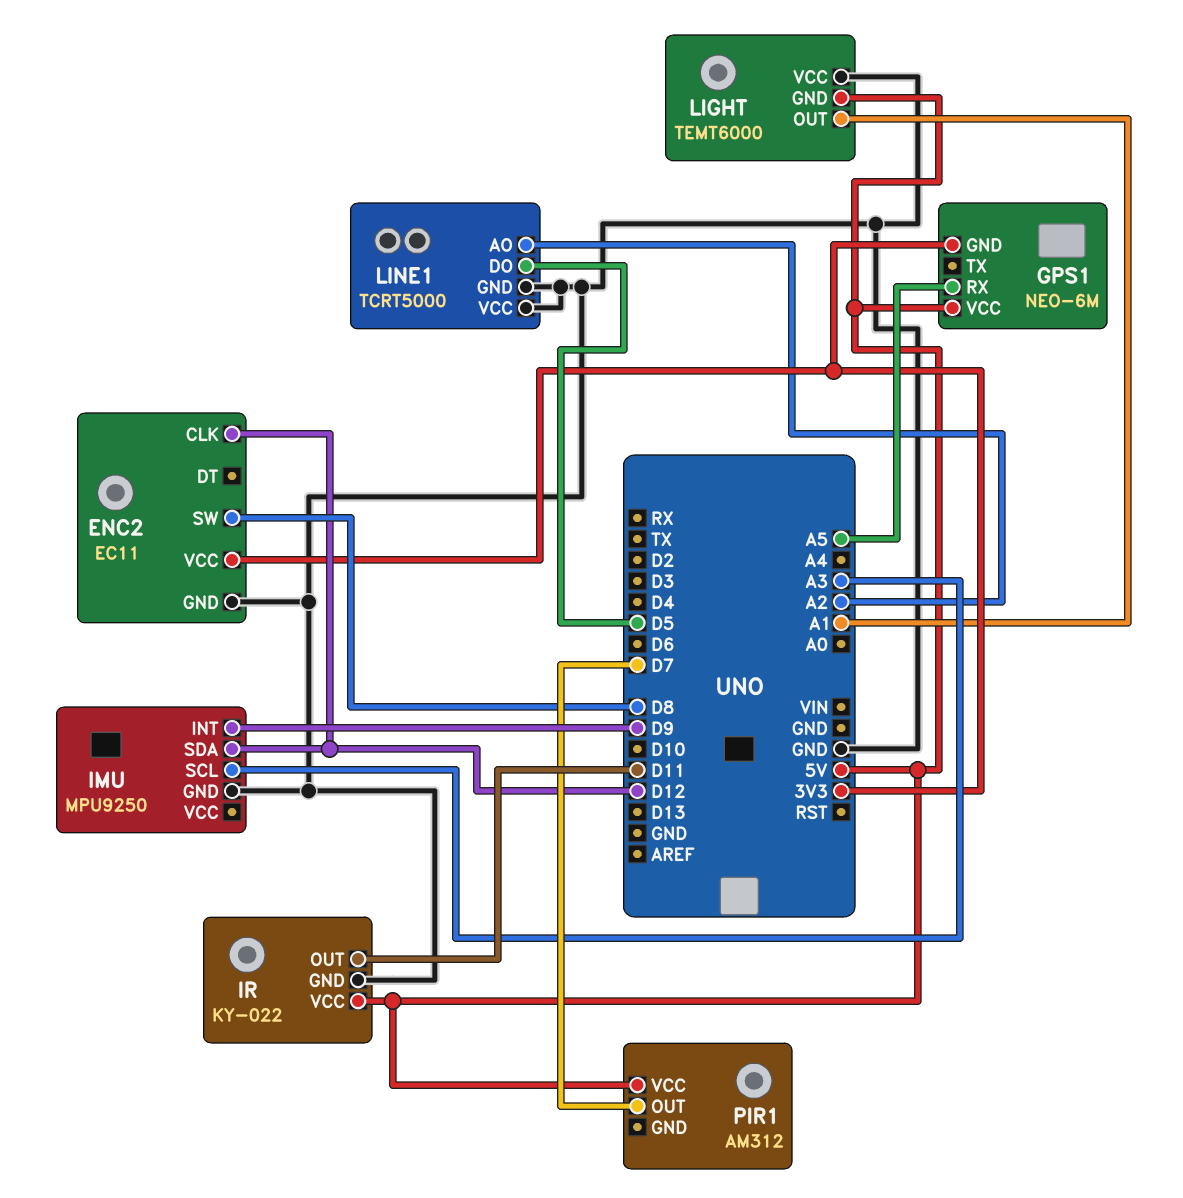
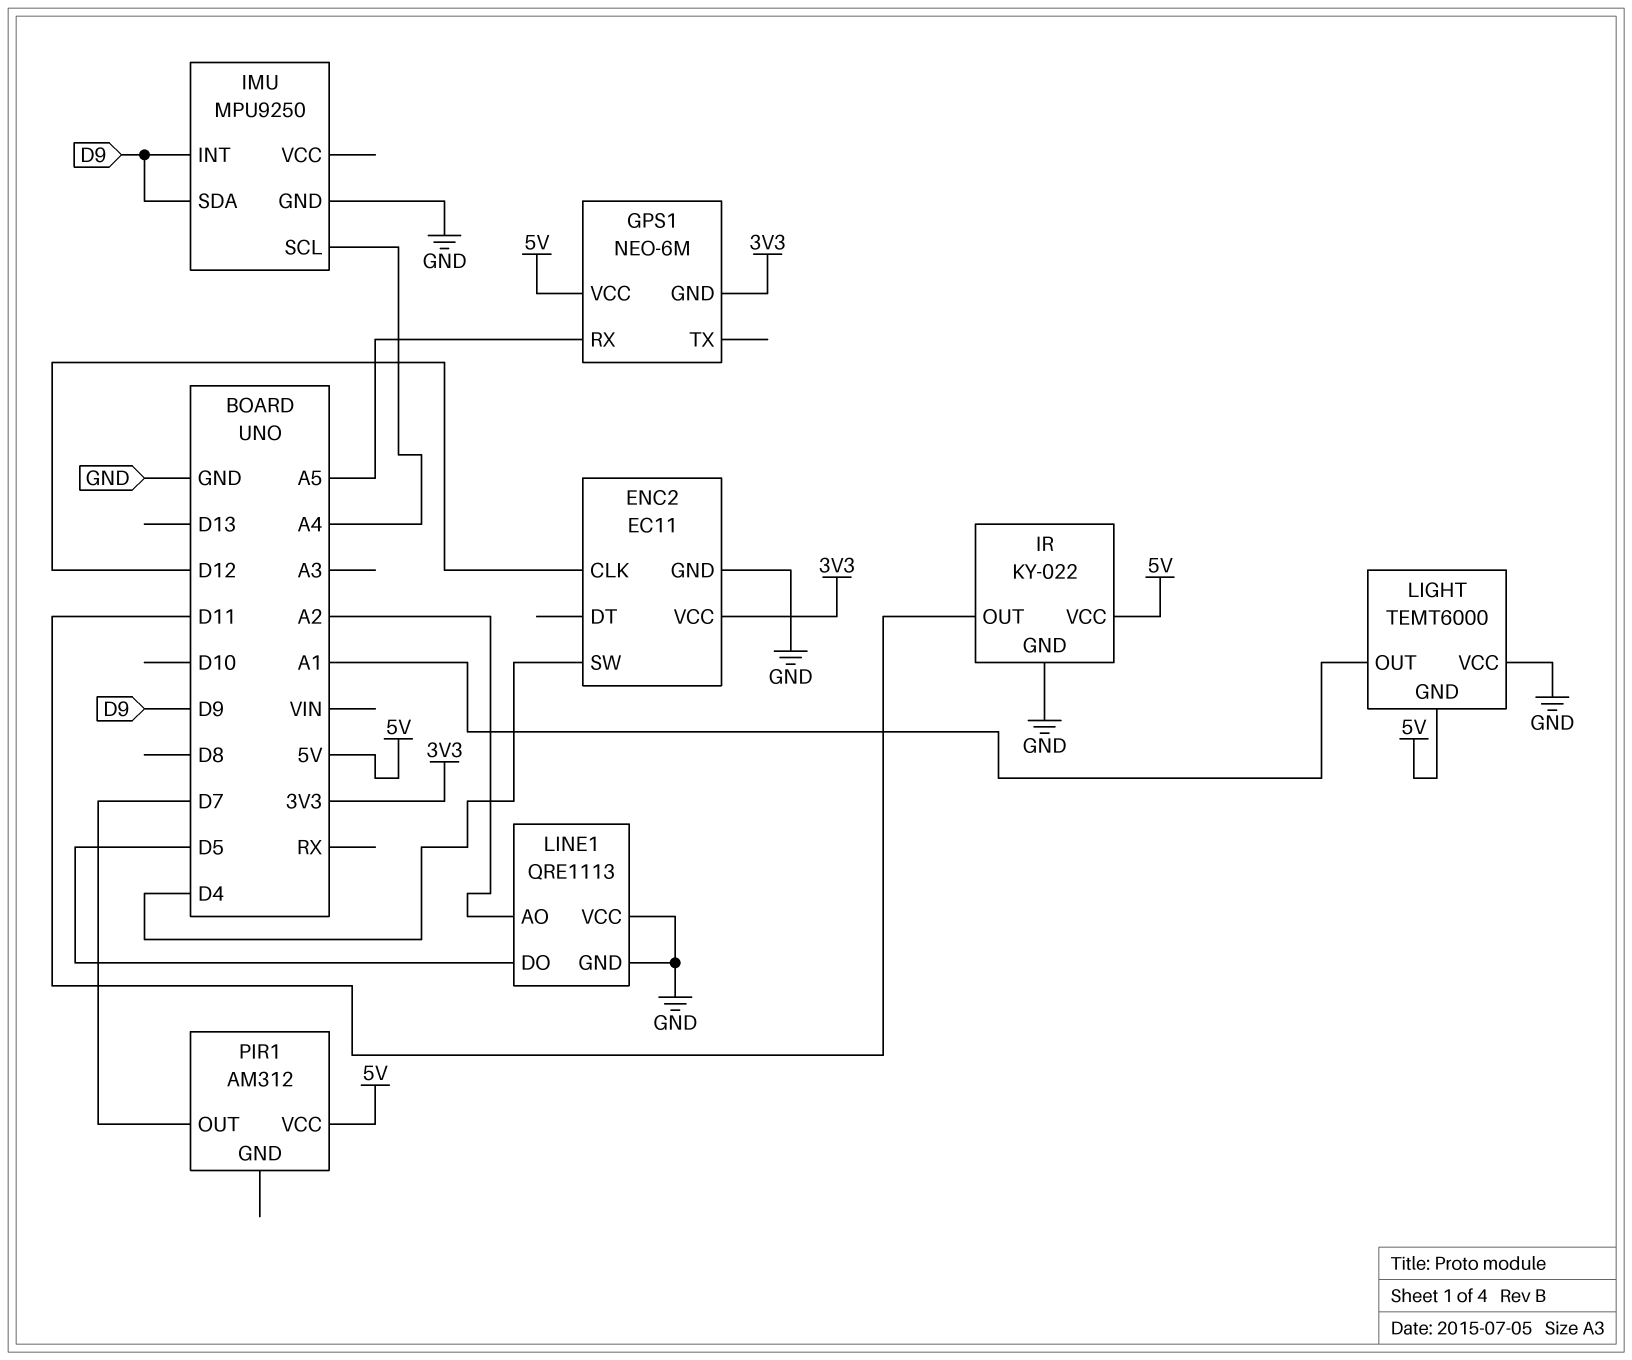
ENC2 pin SW: D8 -> D4
IMU pin SCL: A3 -> A4
IMU pin SDA: D12 -> D9
LINE1: TCRT5000 -> QRE1113

